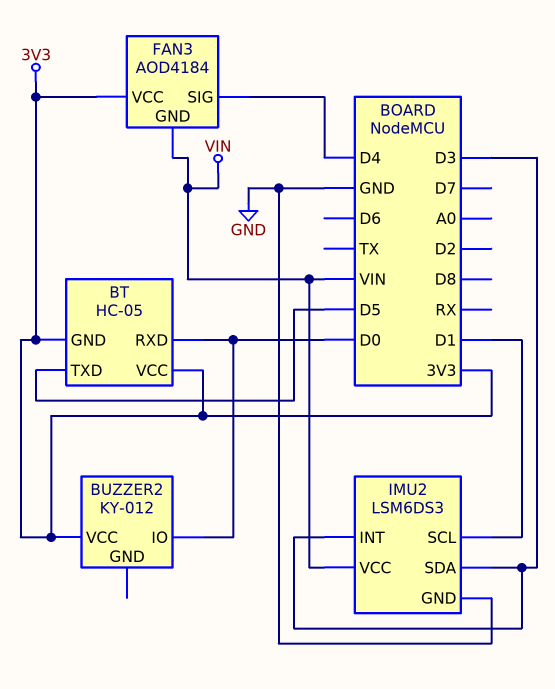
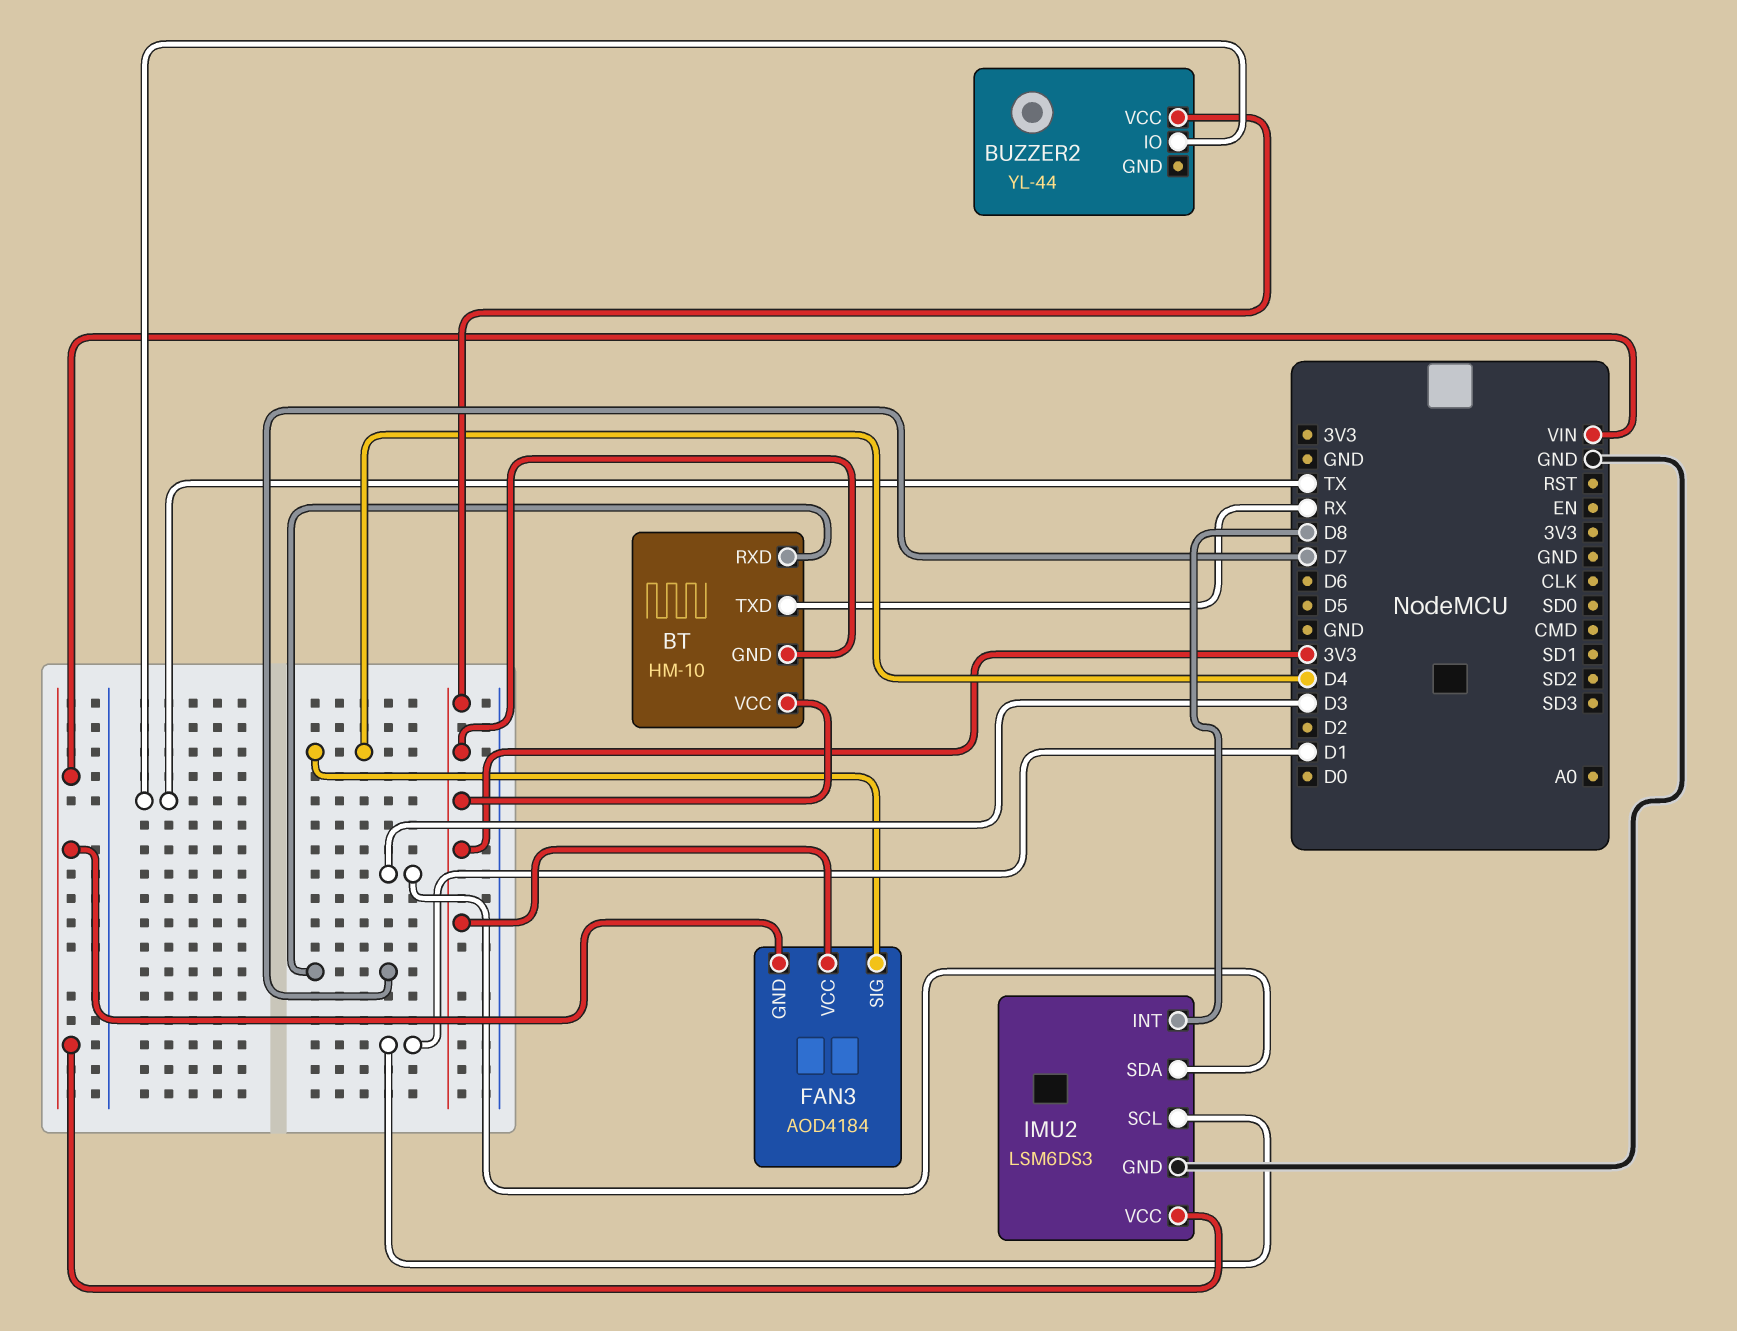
BT: HC-05 -> HM-10
BT pin RXD: D0 -> D7
BT pin TXD: D5 -> RX
BUZZER2: KY-012 -> YL-44
BUZZER2 pin IO: D0 -> TX
IMU2 pin INT: D3 -> D8

